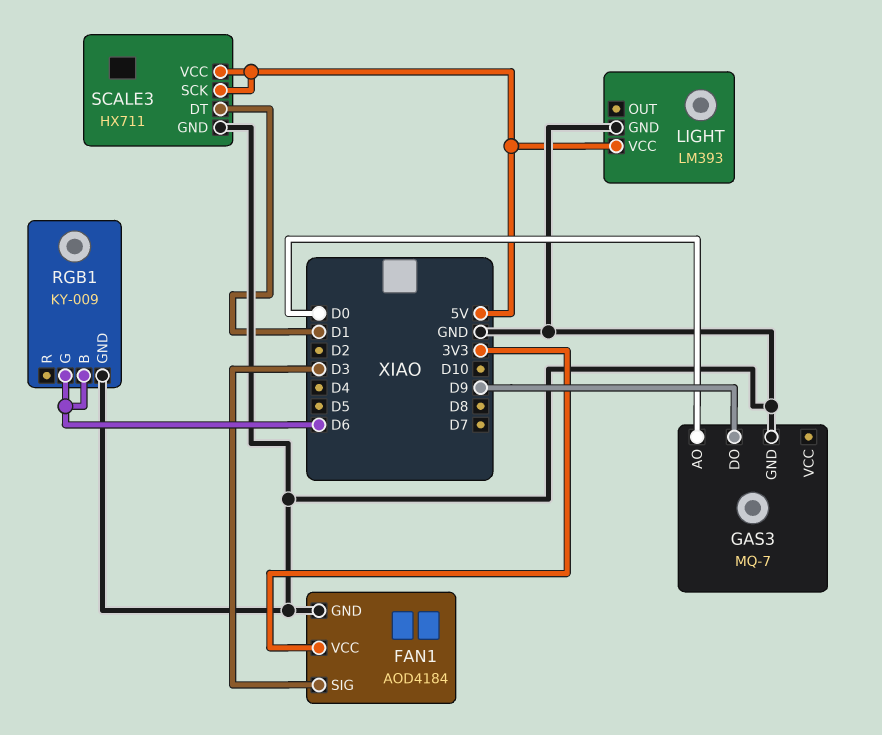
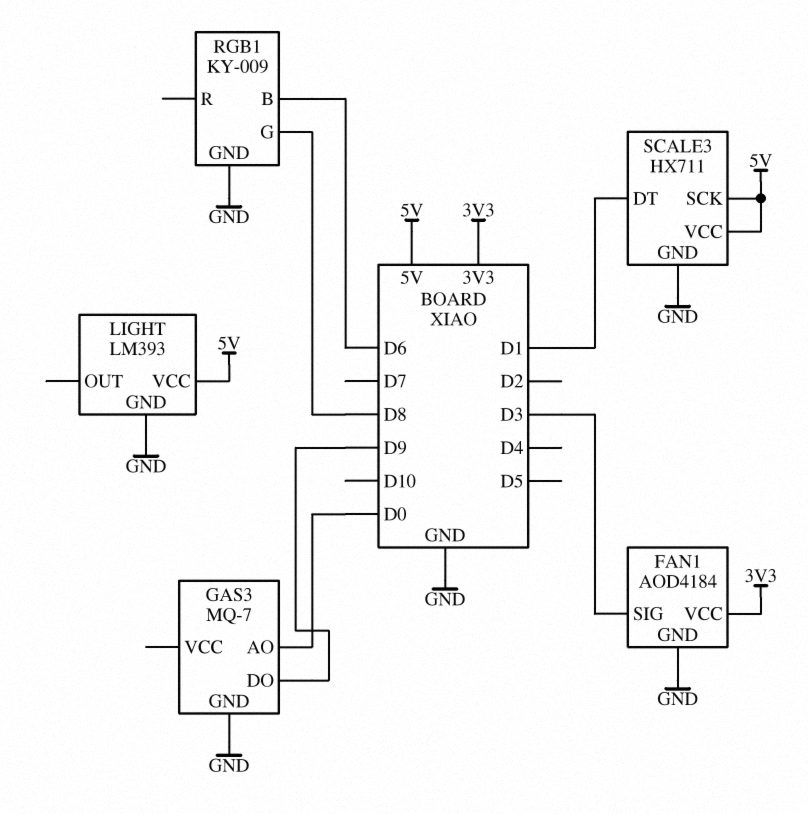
RGB1 pin G: D6 -> D8

